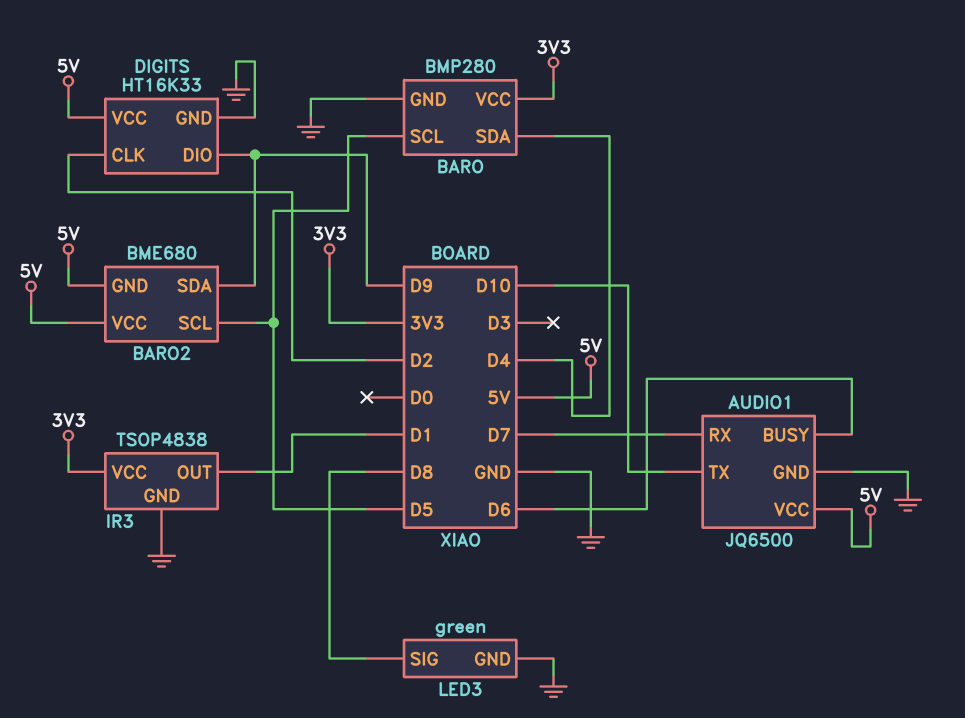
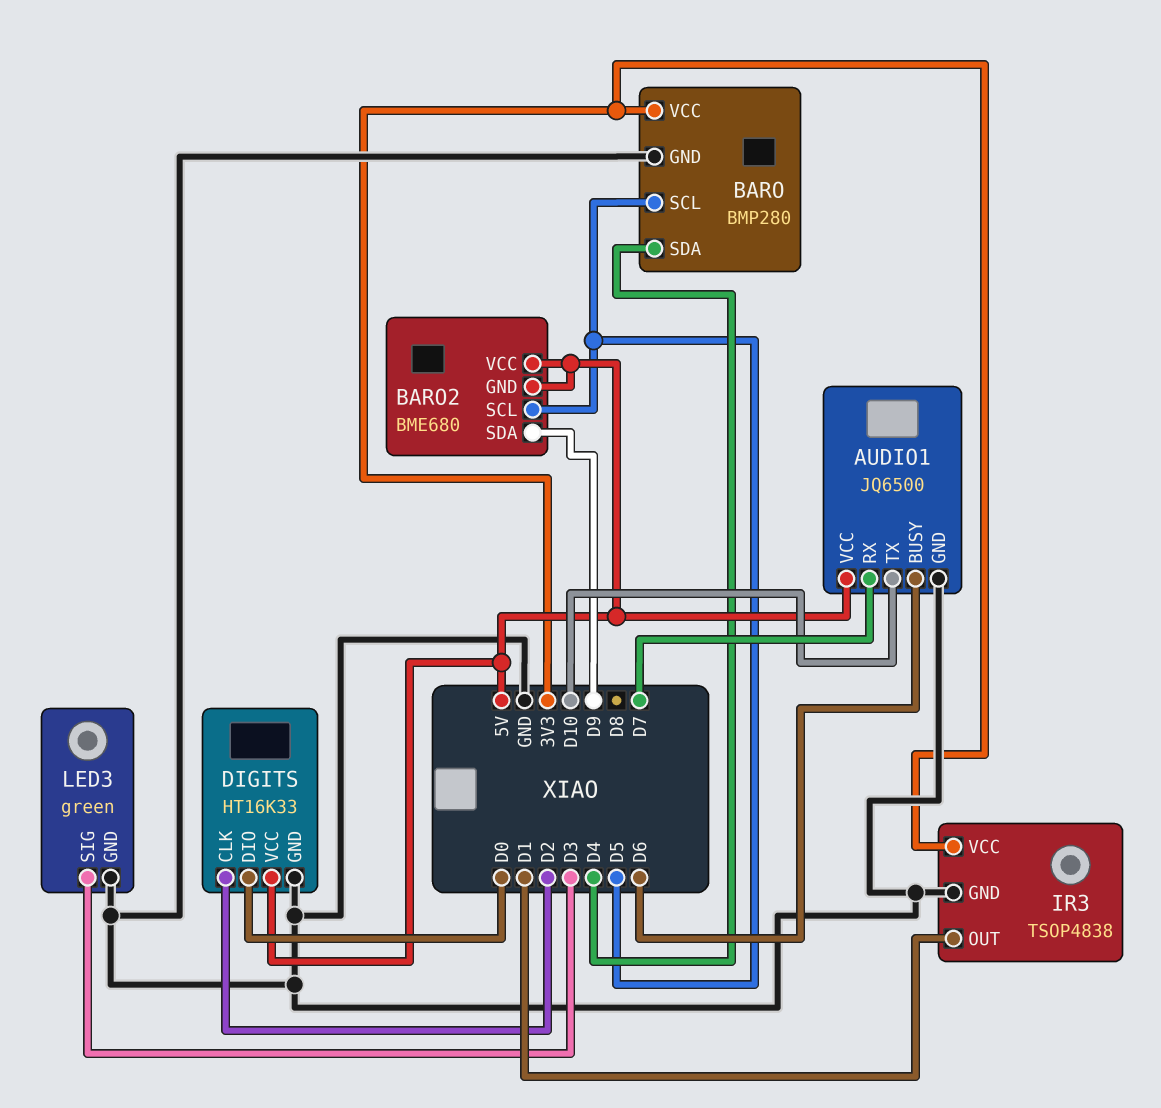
DIGITS pin DIO: D9 -> D0
LED3 pin SIG: D8 -> D3

